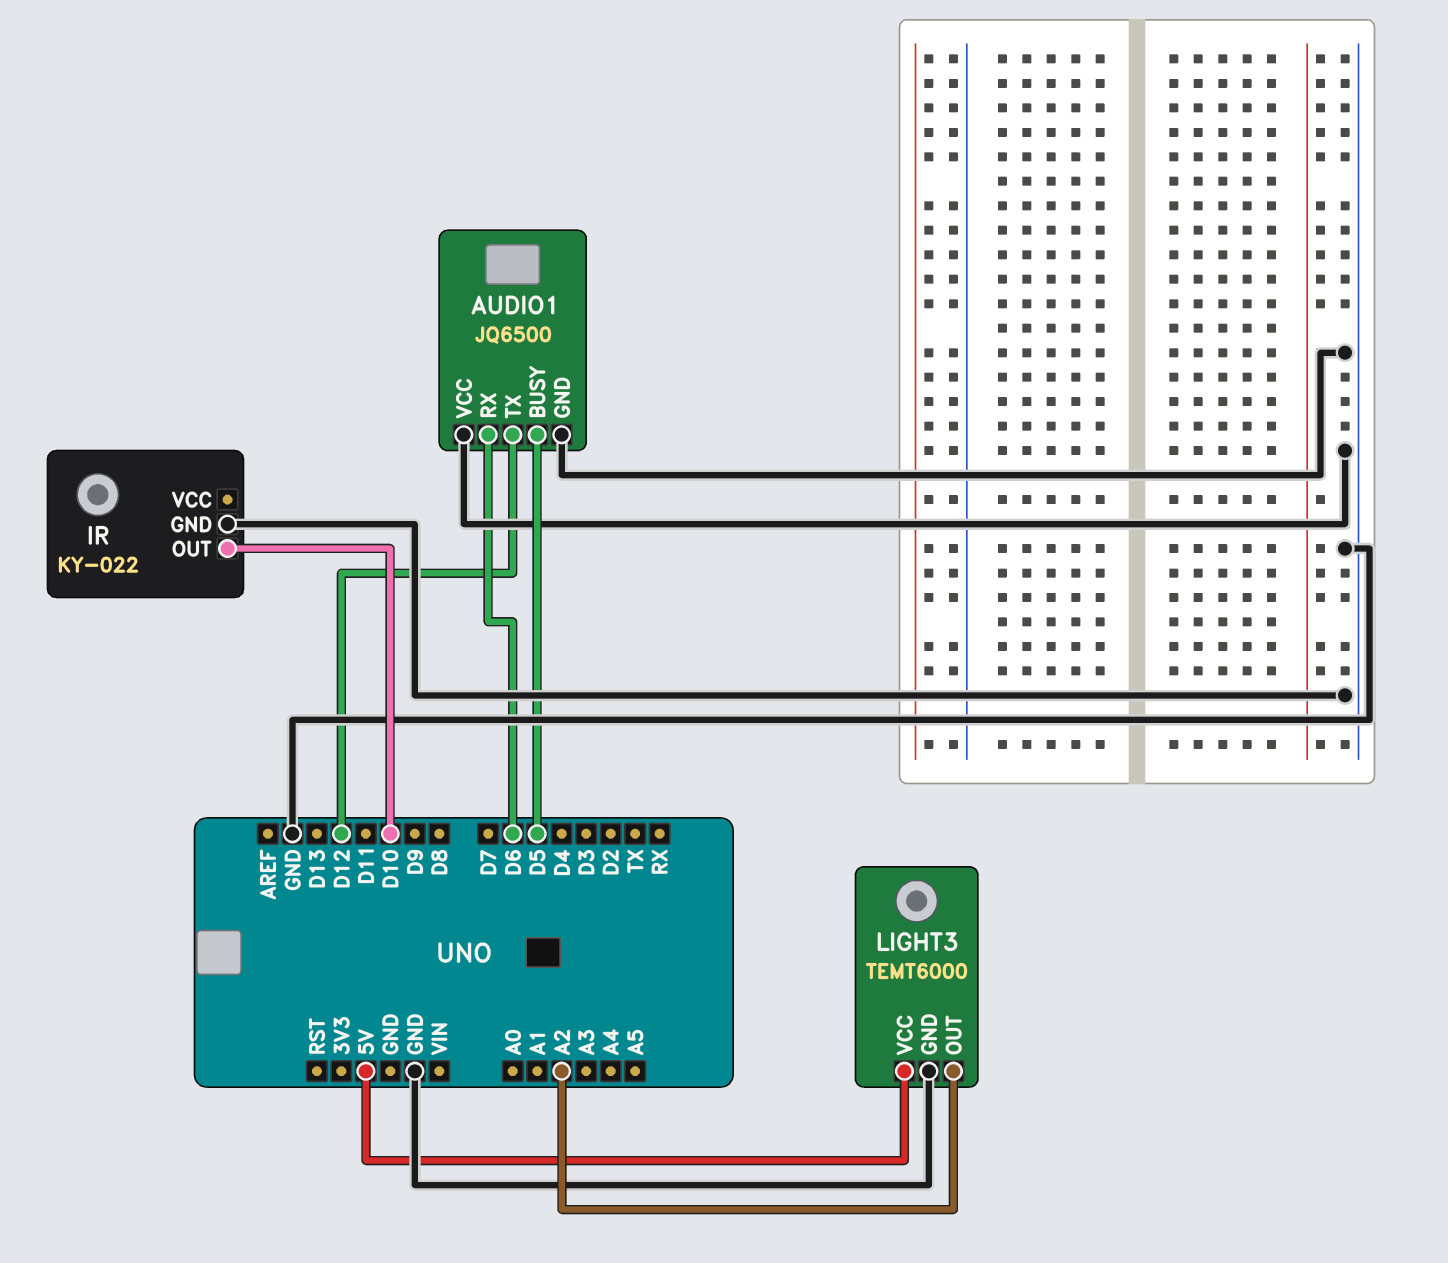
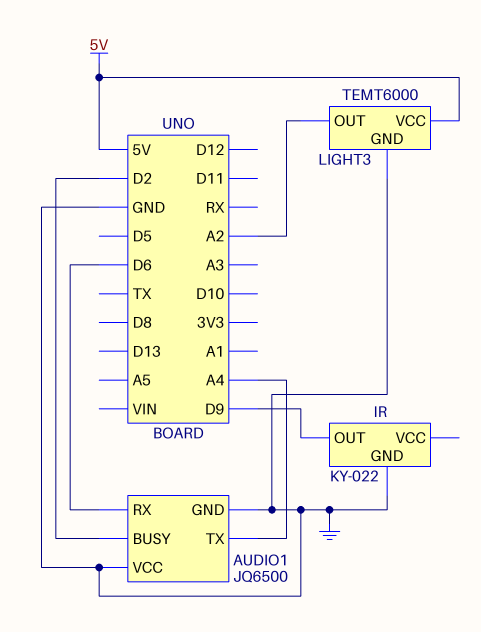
AUDIO1 pin BUSY: D5 -> D2
AUDIO1 pin TX: D12 -> A4
IR pin OUT: D10 -> D9

